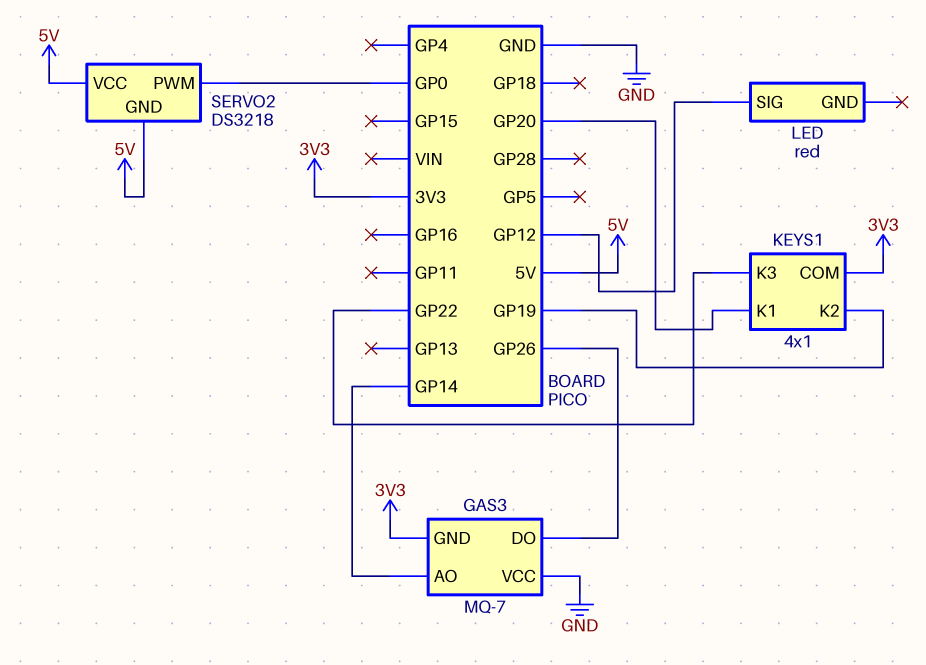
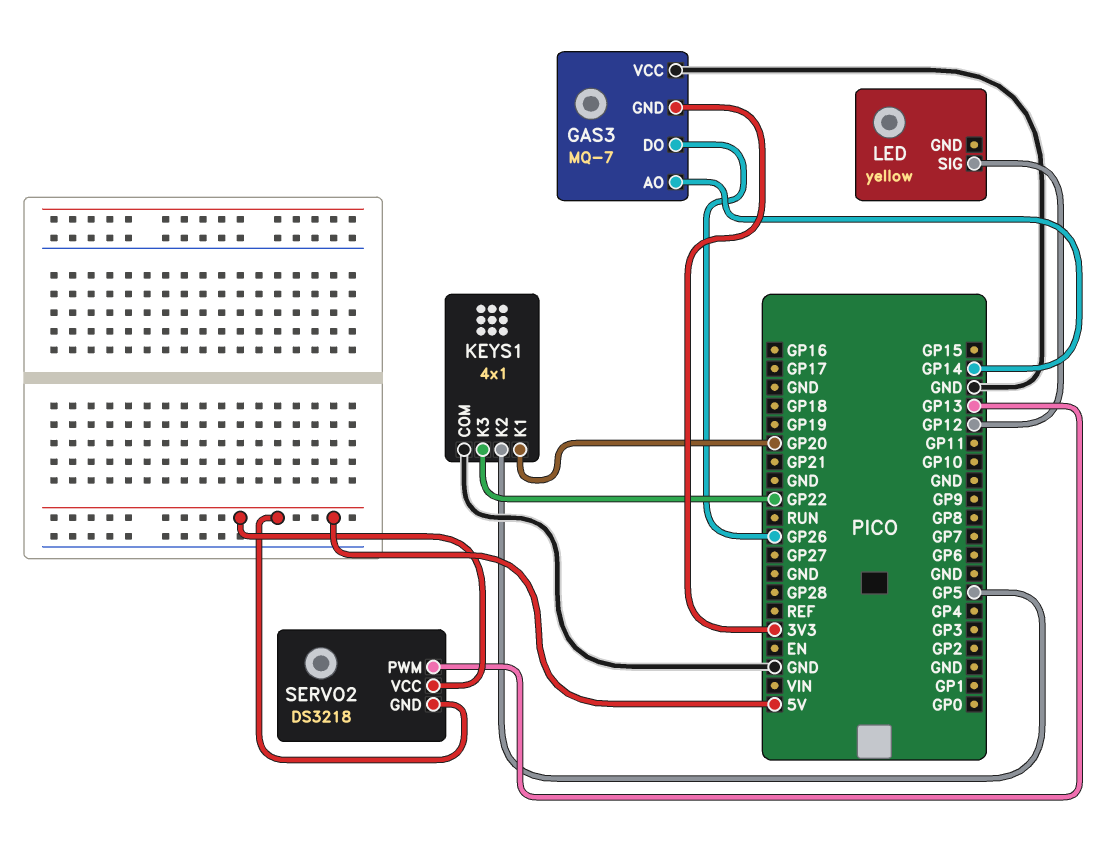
KEYS1 pin COM: 3V3 -> GND
KEYS1 pin K2: GP19 -> GP5
LED: red -> yellow
SERVO2 pin PWM: GP0 -> GP13

